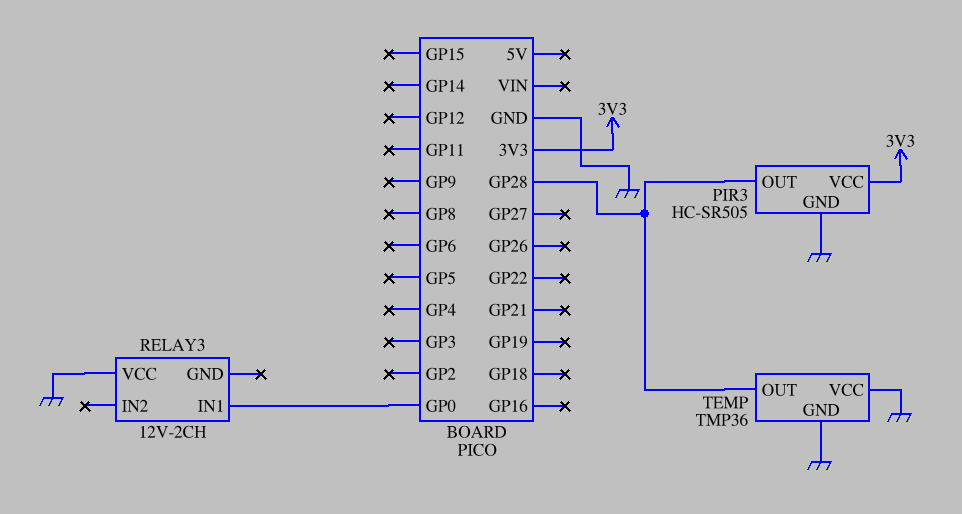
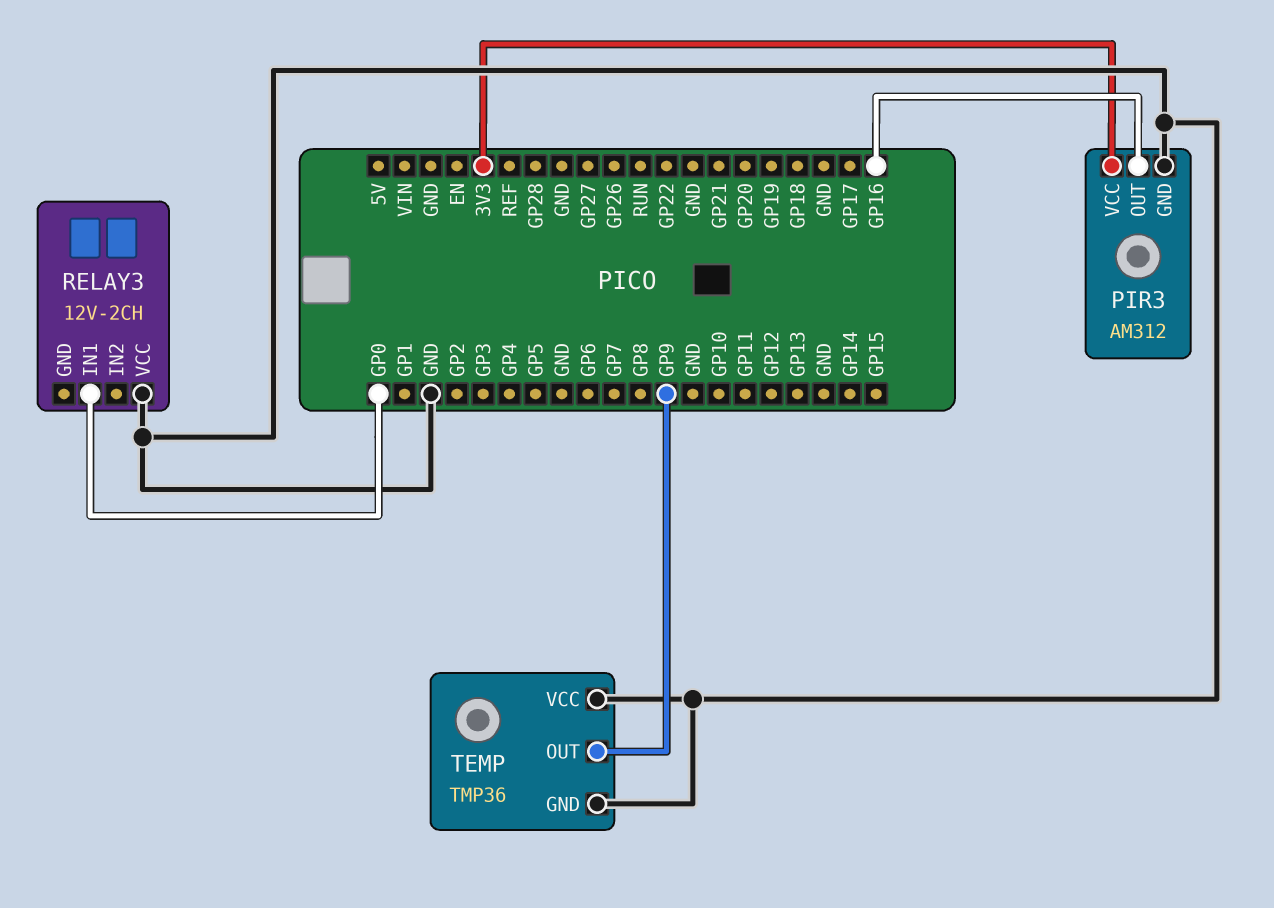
PIR3: HC-SR505 -> AM312
PIR3 pin OUT: GP28 -> GP16
TEMP pin OUT: GP28 -> GP9

